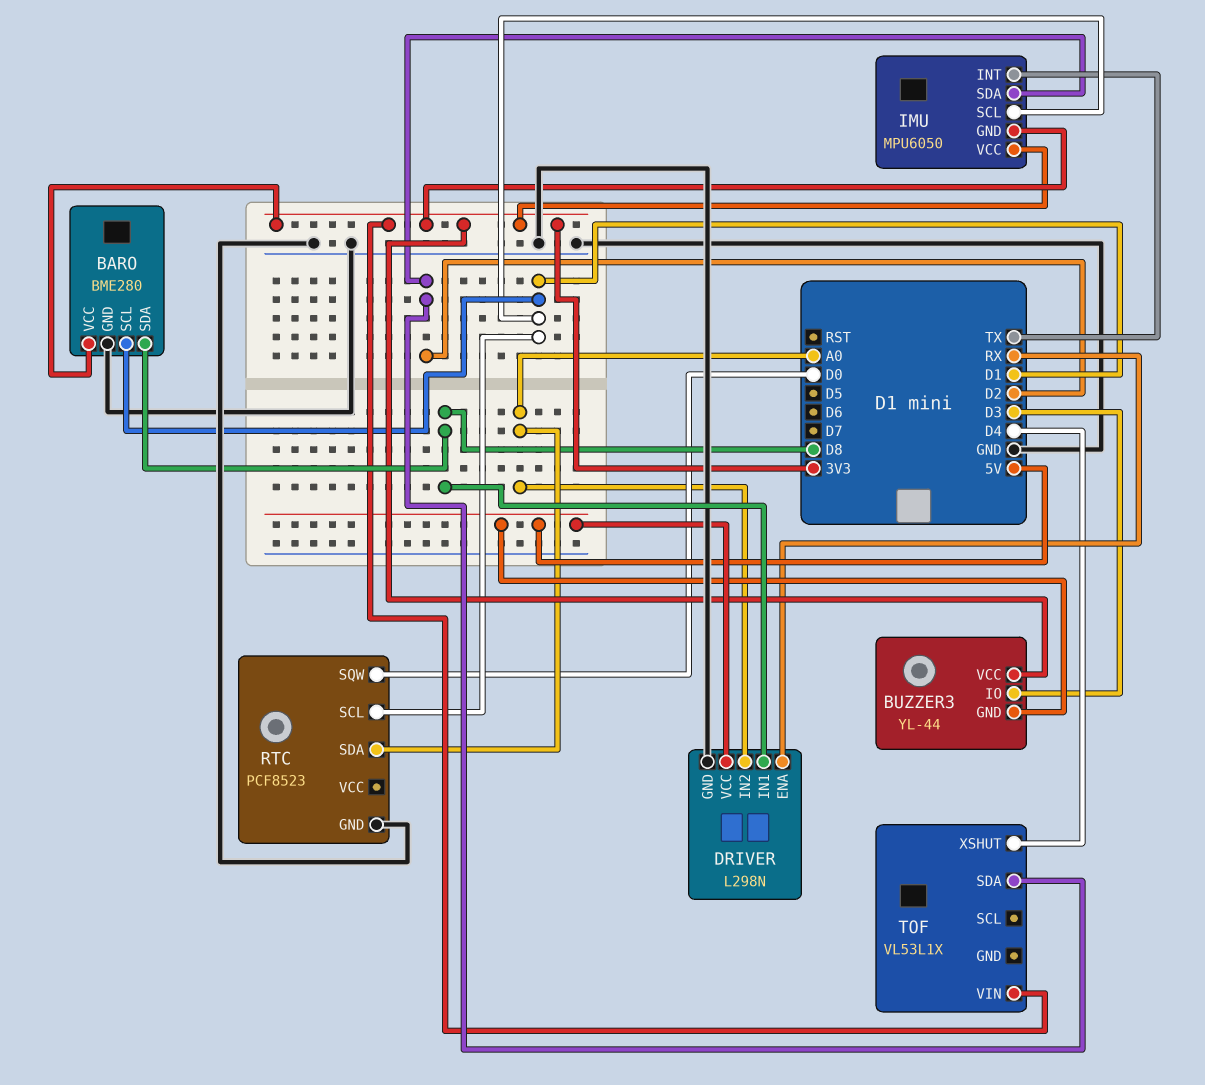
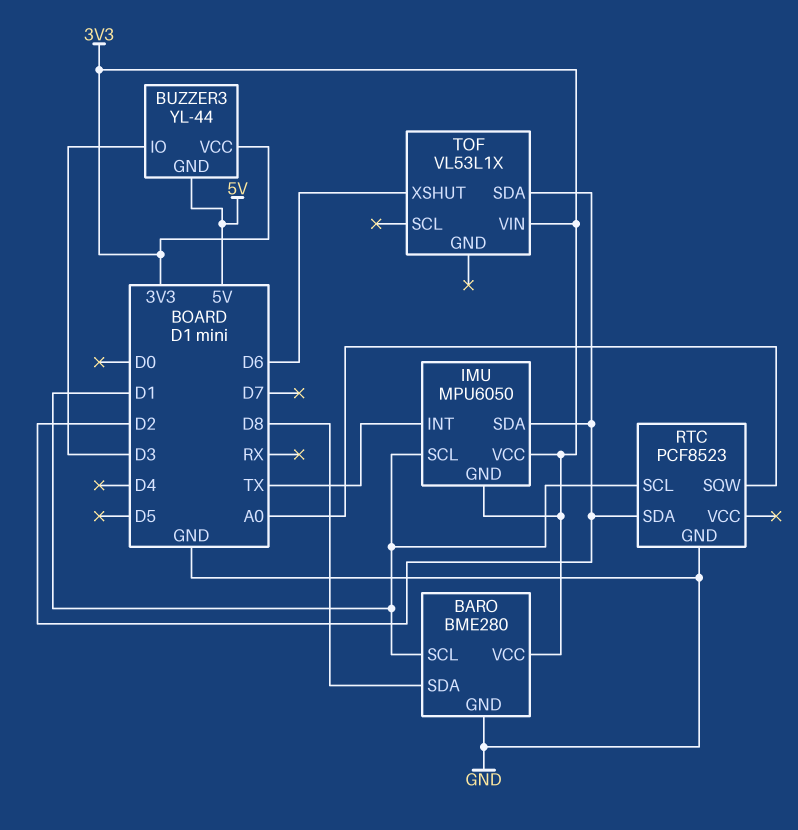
DRIVER: L298N -> none
DRIVER pin ENA: RX -> none
DRIVER pin GND: GND -> none
DRIVER pin IN1: D8 -> none
DRIVER pin IN2: A0 -> none
DRIVER pin VCC: 5V -> none
RTC pin SDA: A0 -> D2
RTC pin SQW: D0 -> A0
TOF pin XSHUT: D4 -> D6

